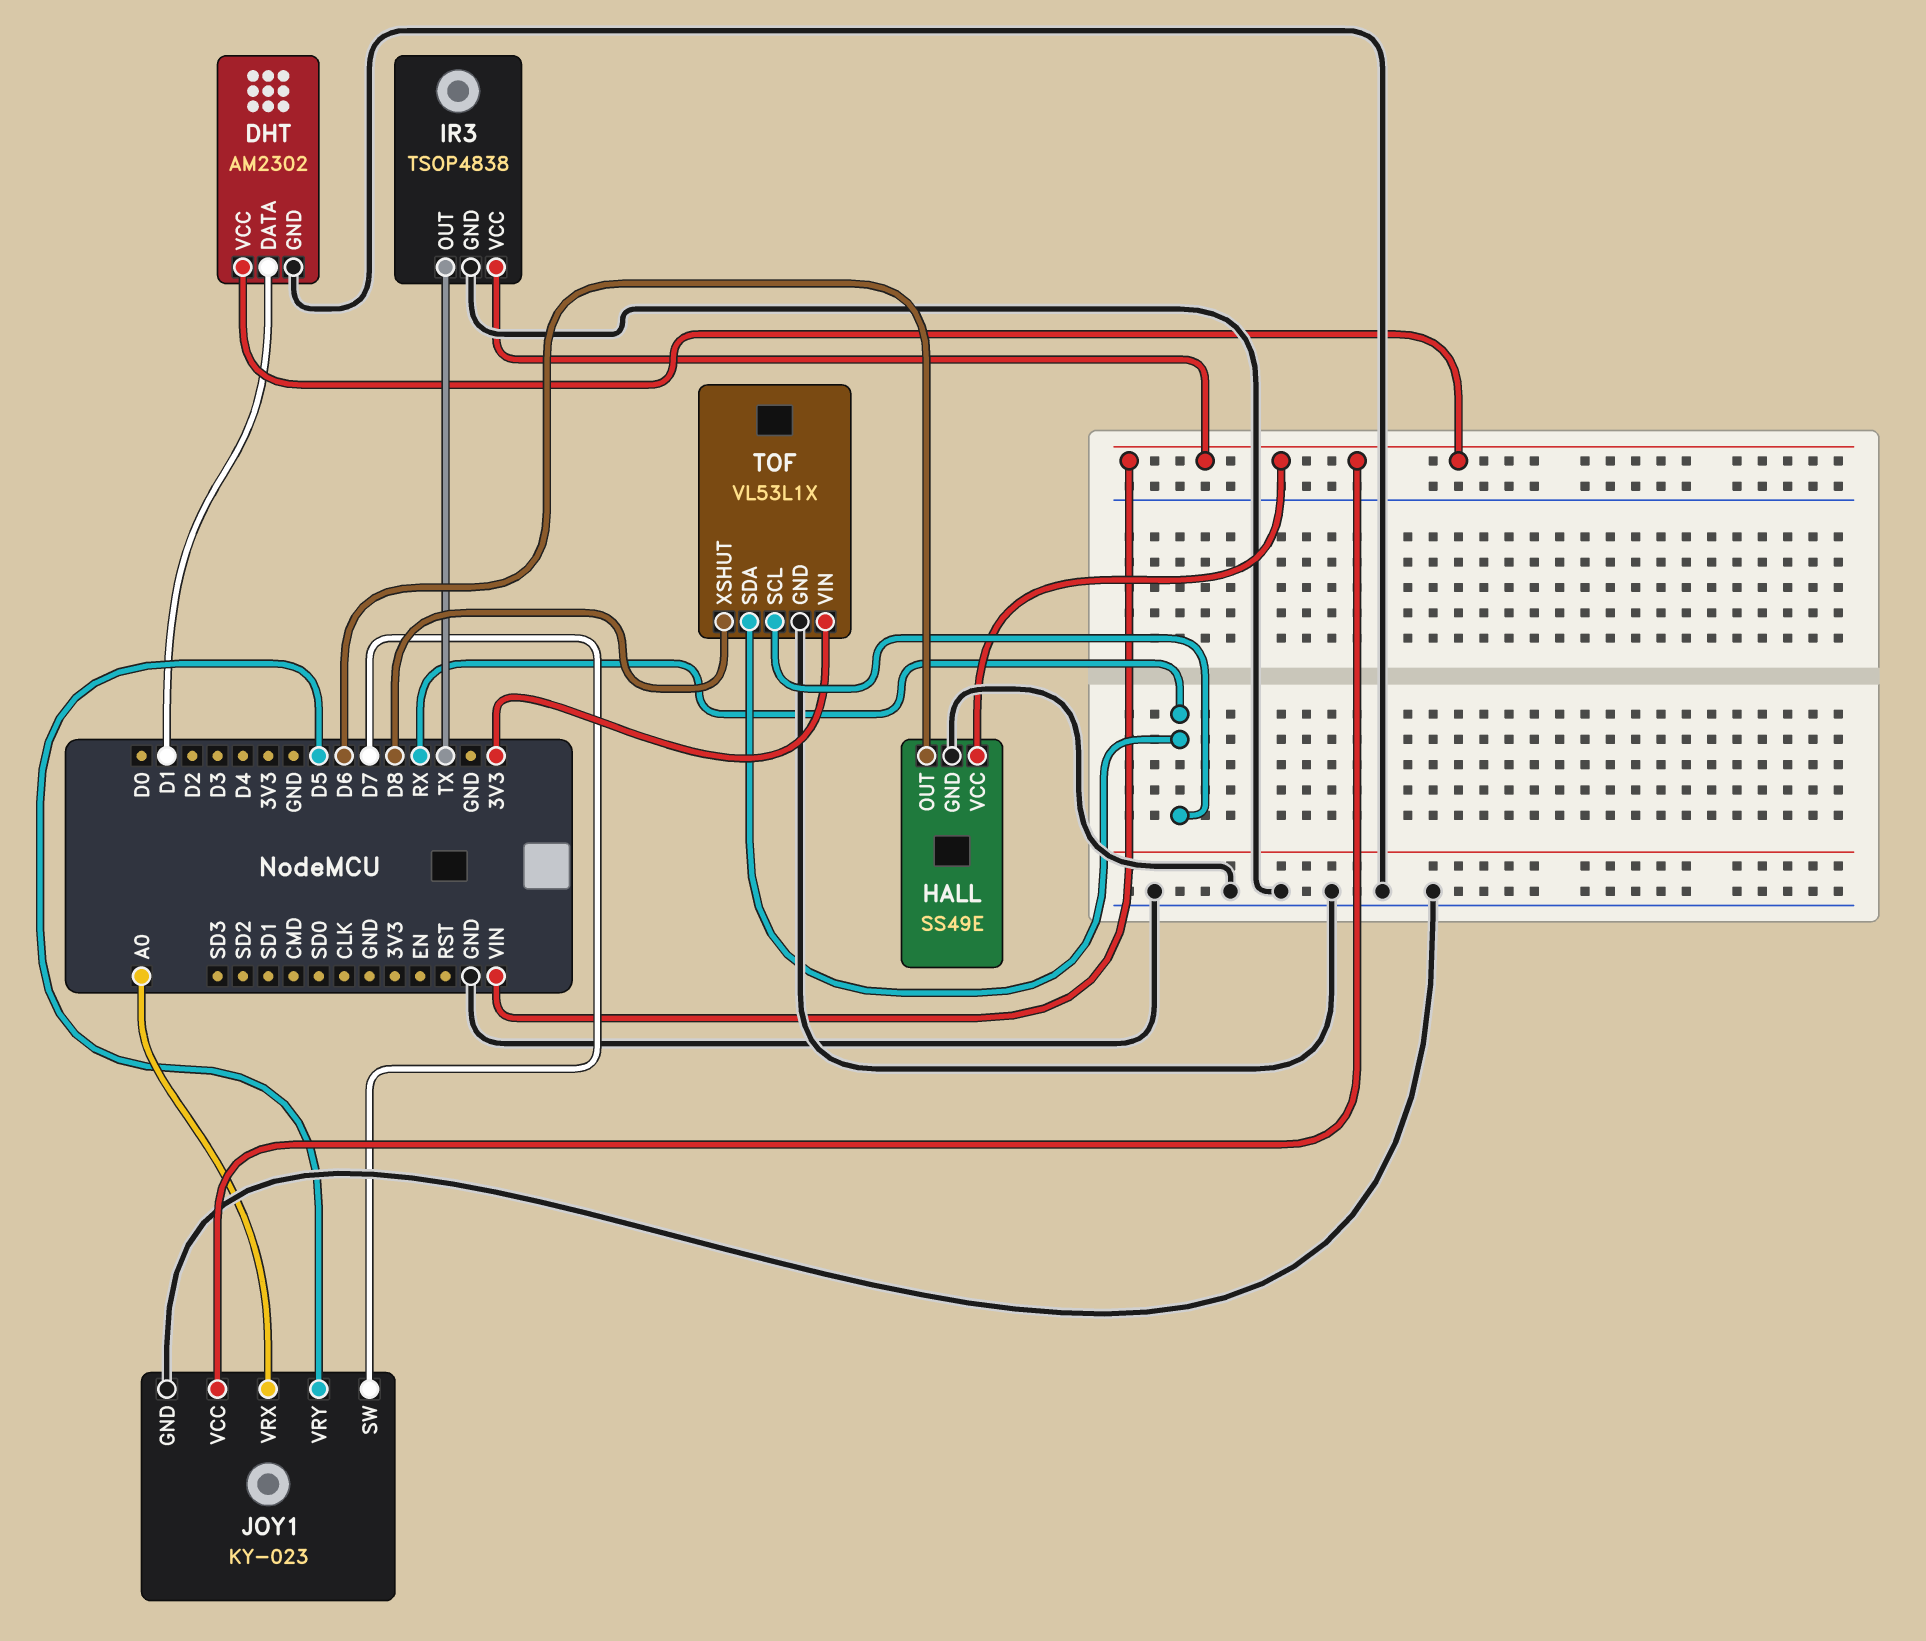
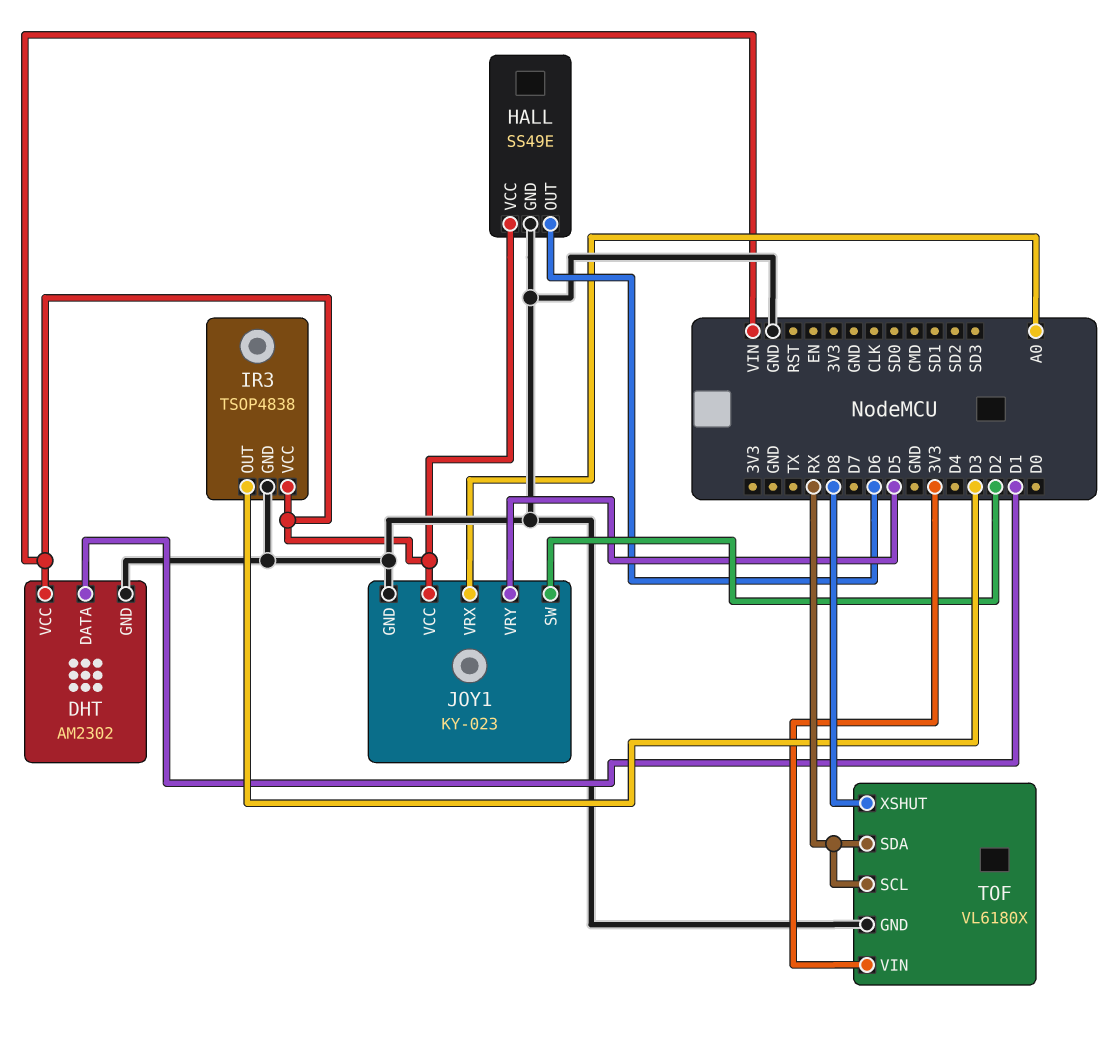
IR3 pin OUT: TX -> D3
JOY1 pin SW: D7 -> D2
TOF: VL53L1X -> VL6180X

